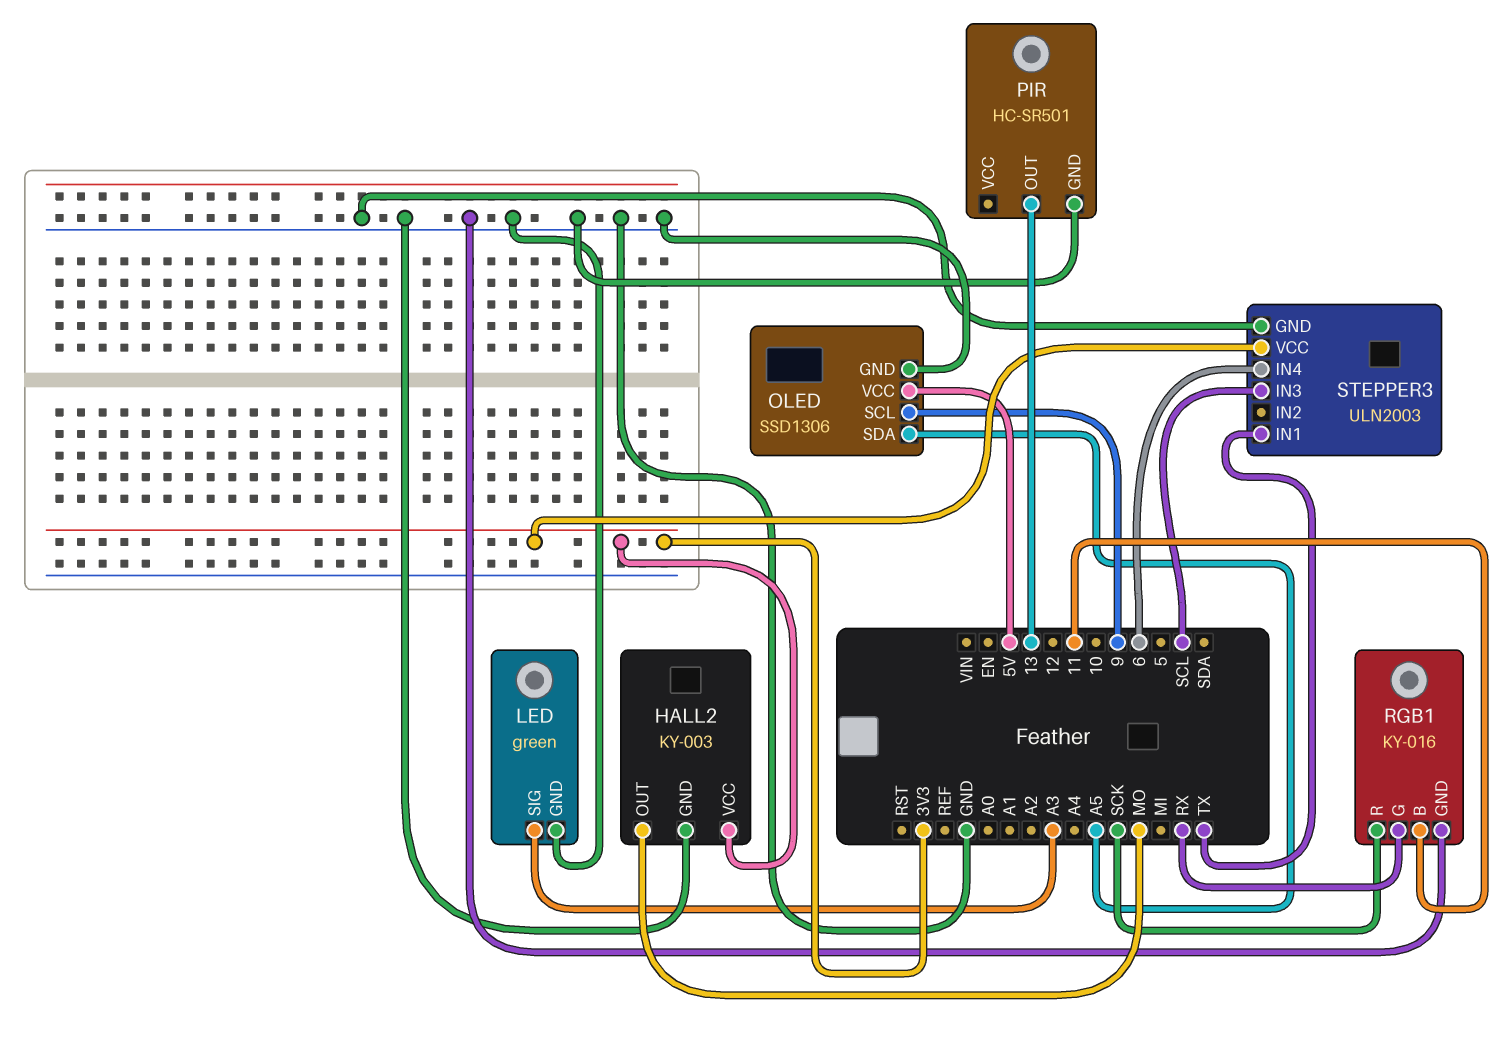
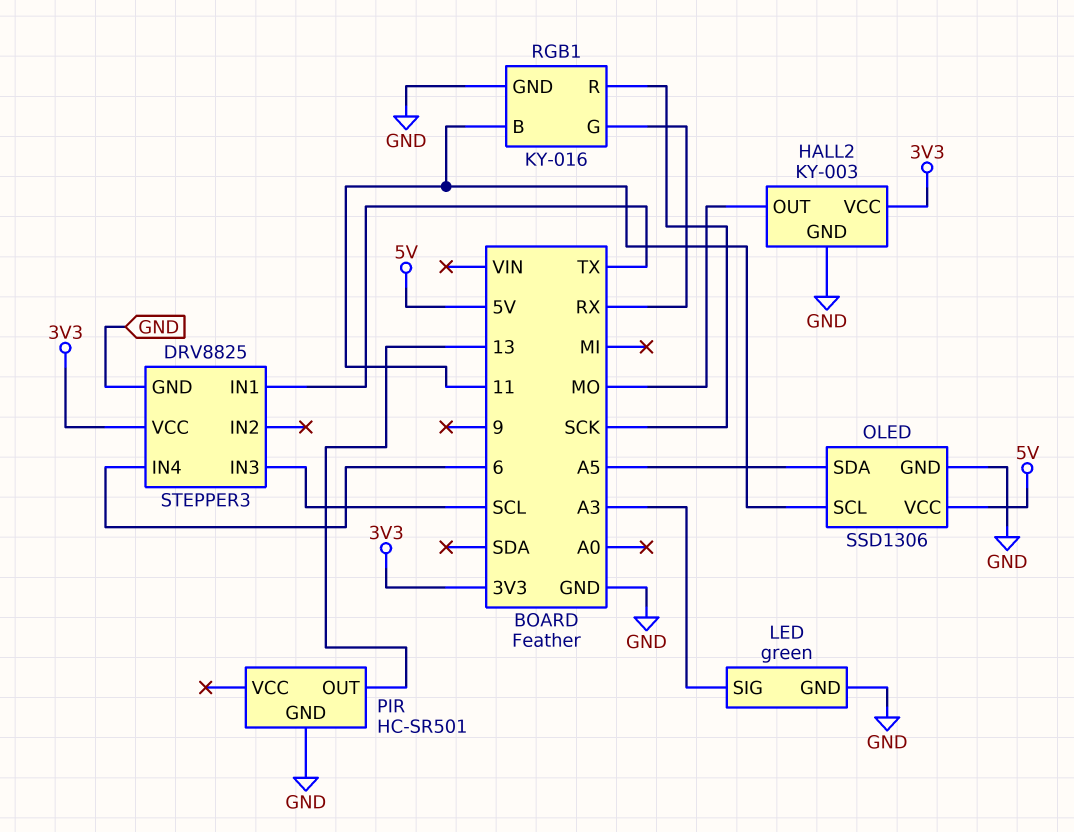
OLED pin SCL: 9 -> 11
STEPPER3: ULN2003 -> DRV8825

